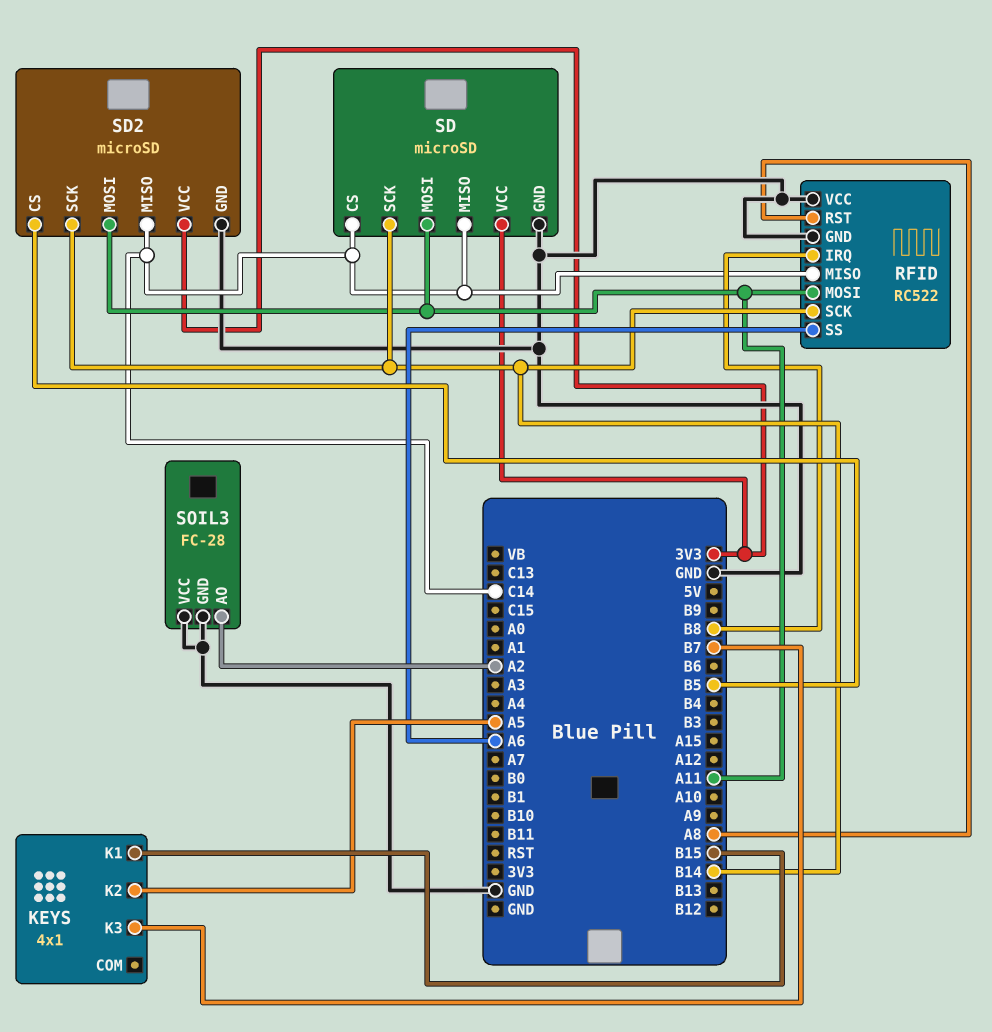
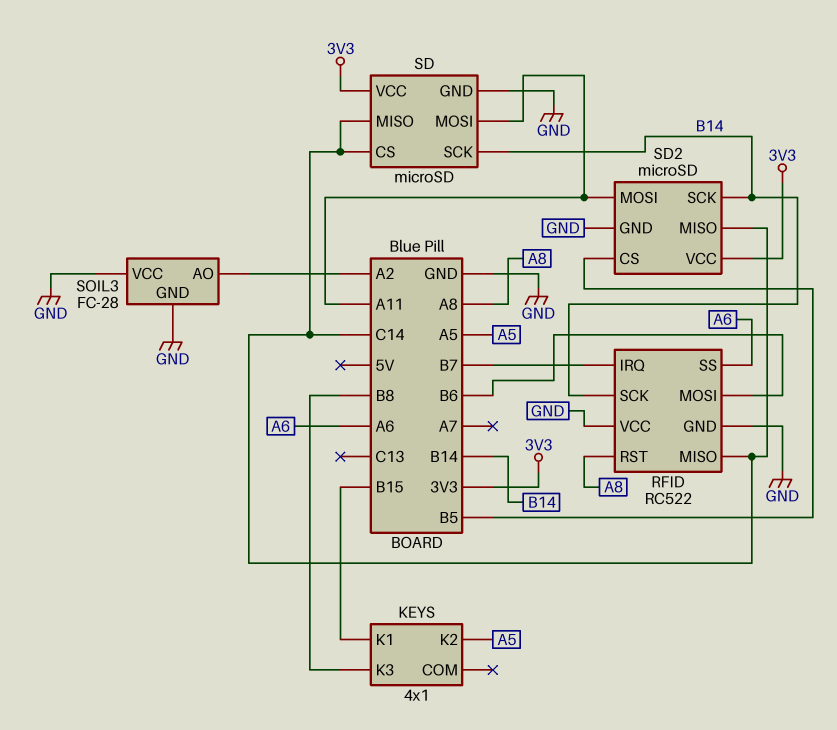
KEYS pin K3: B7 -> B8
RFID pin IRQ: B8 -> B7
RFID pin MOSI: A11 -> B6

